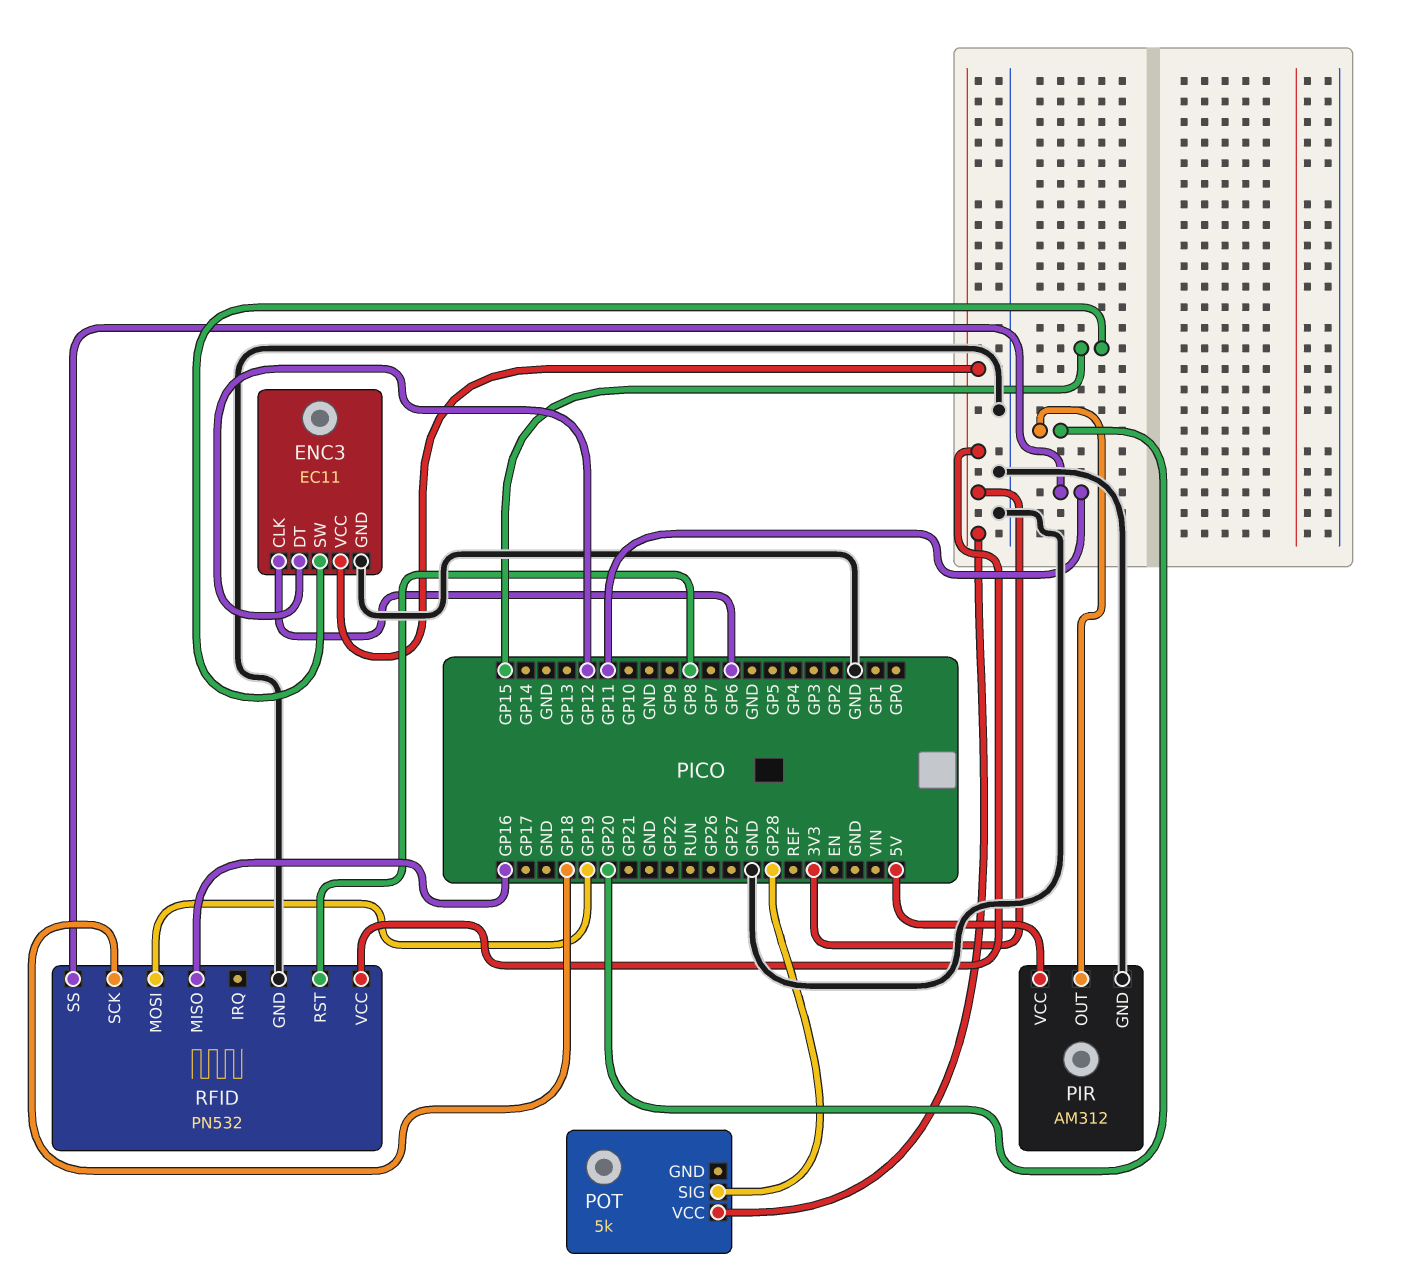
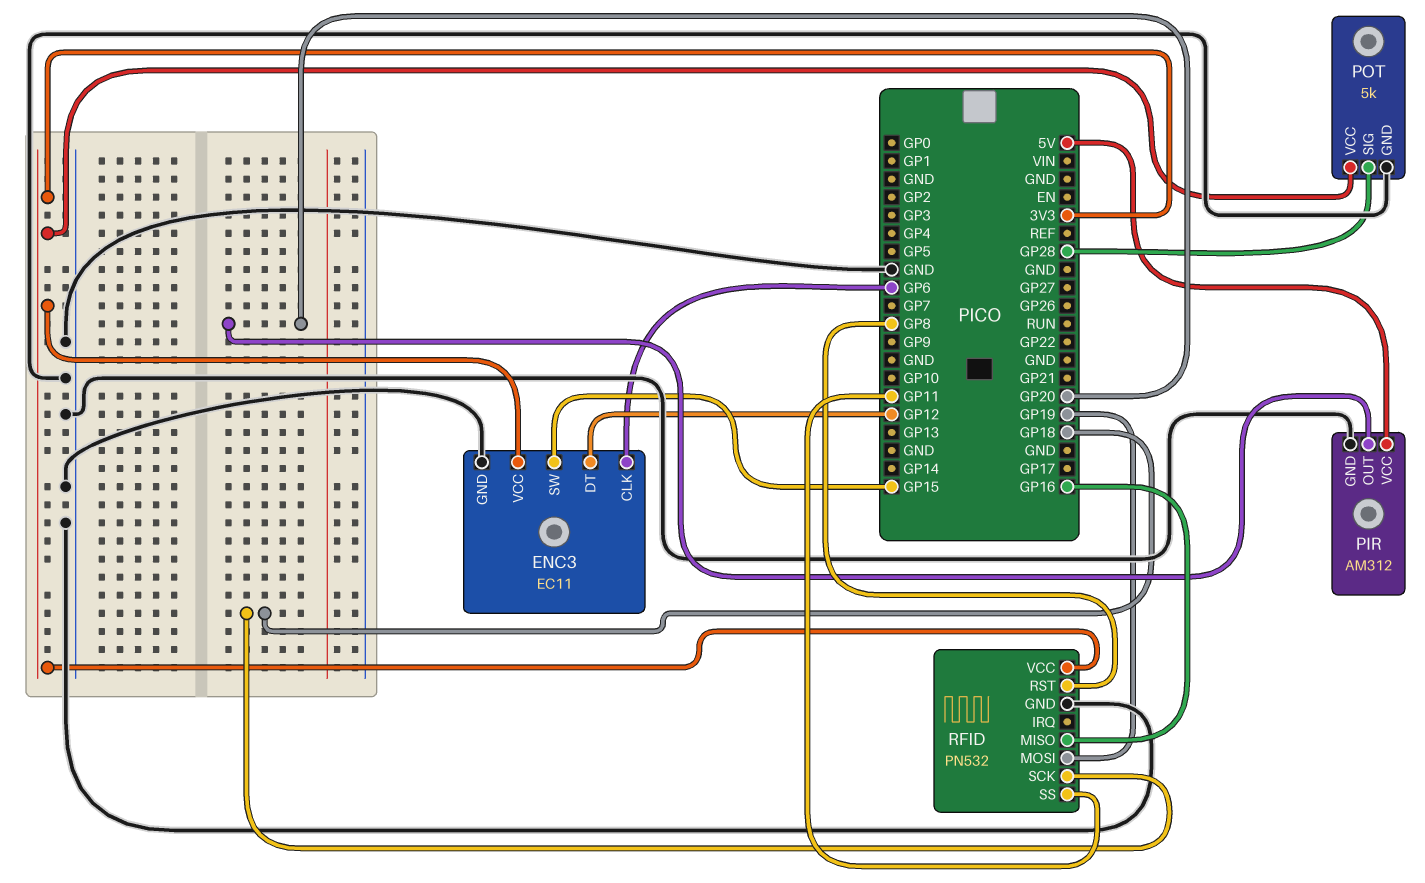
POT pin GND: none -> GND

